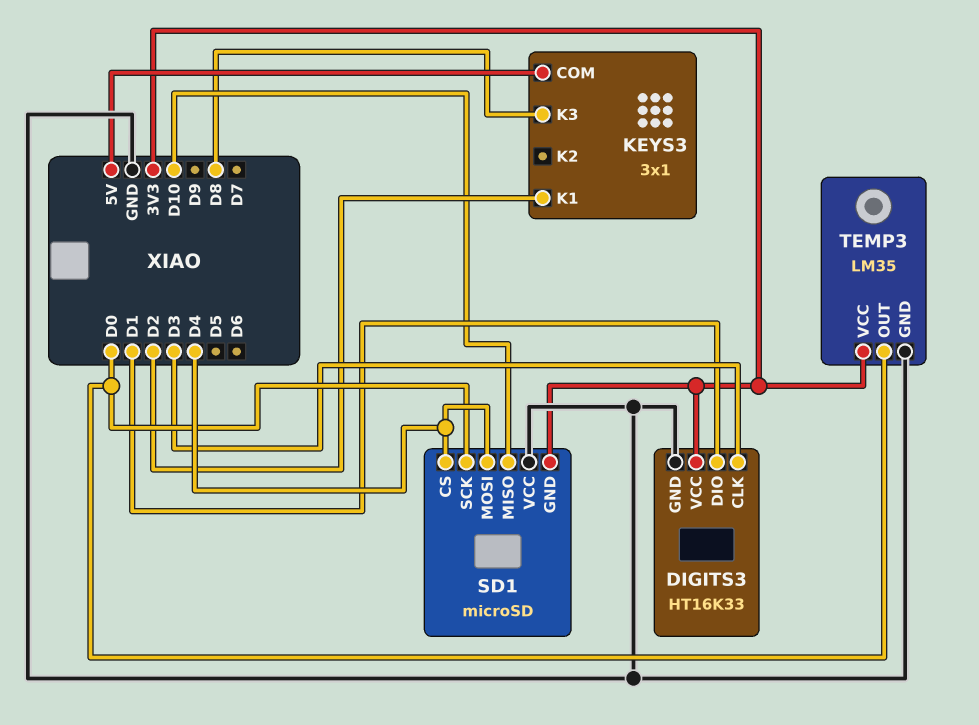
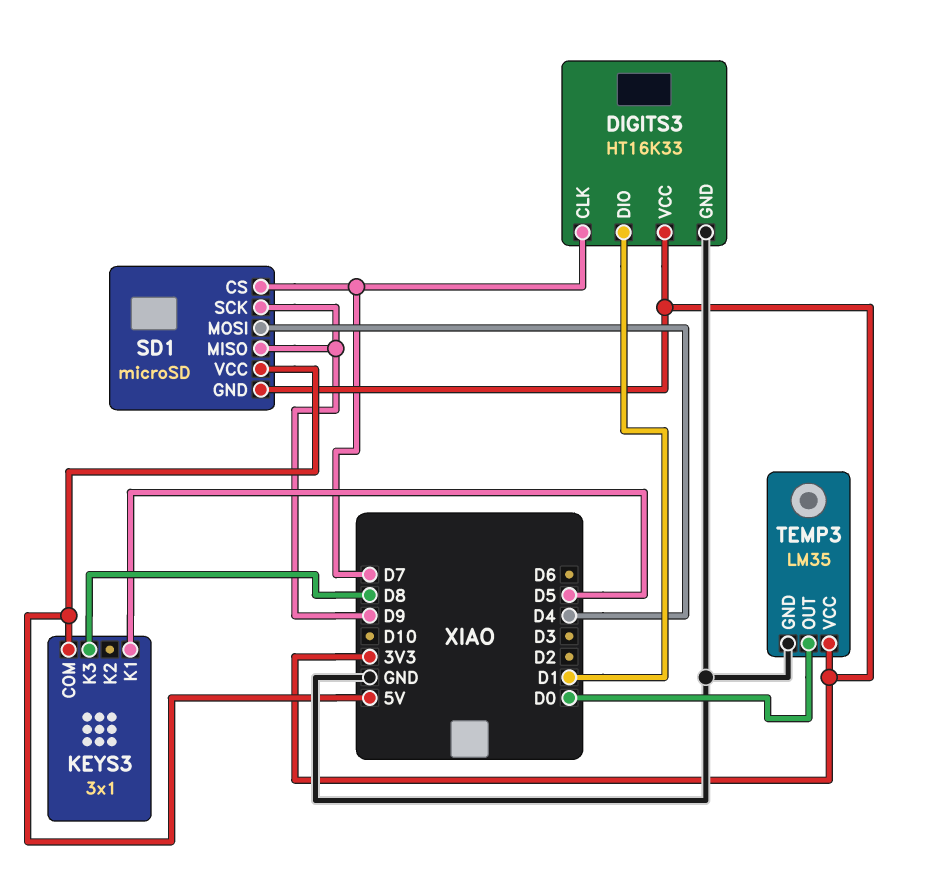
DIGITS3 pin CLK: D3 -> D7
KEYS3 pin K1: D2 -> D5
SD1 pin CS: D4 -> D7
SD1 pin MISO: D10 -> D9
SD1 pin SCK: D0 -> D9
SD1 pin VCC: GND -> 5V

